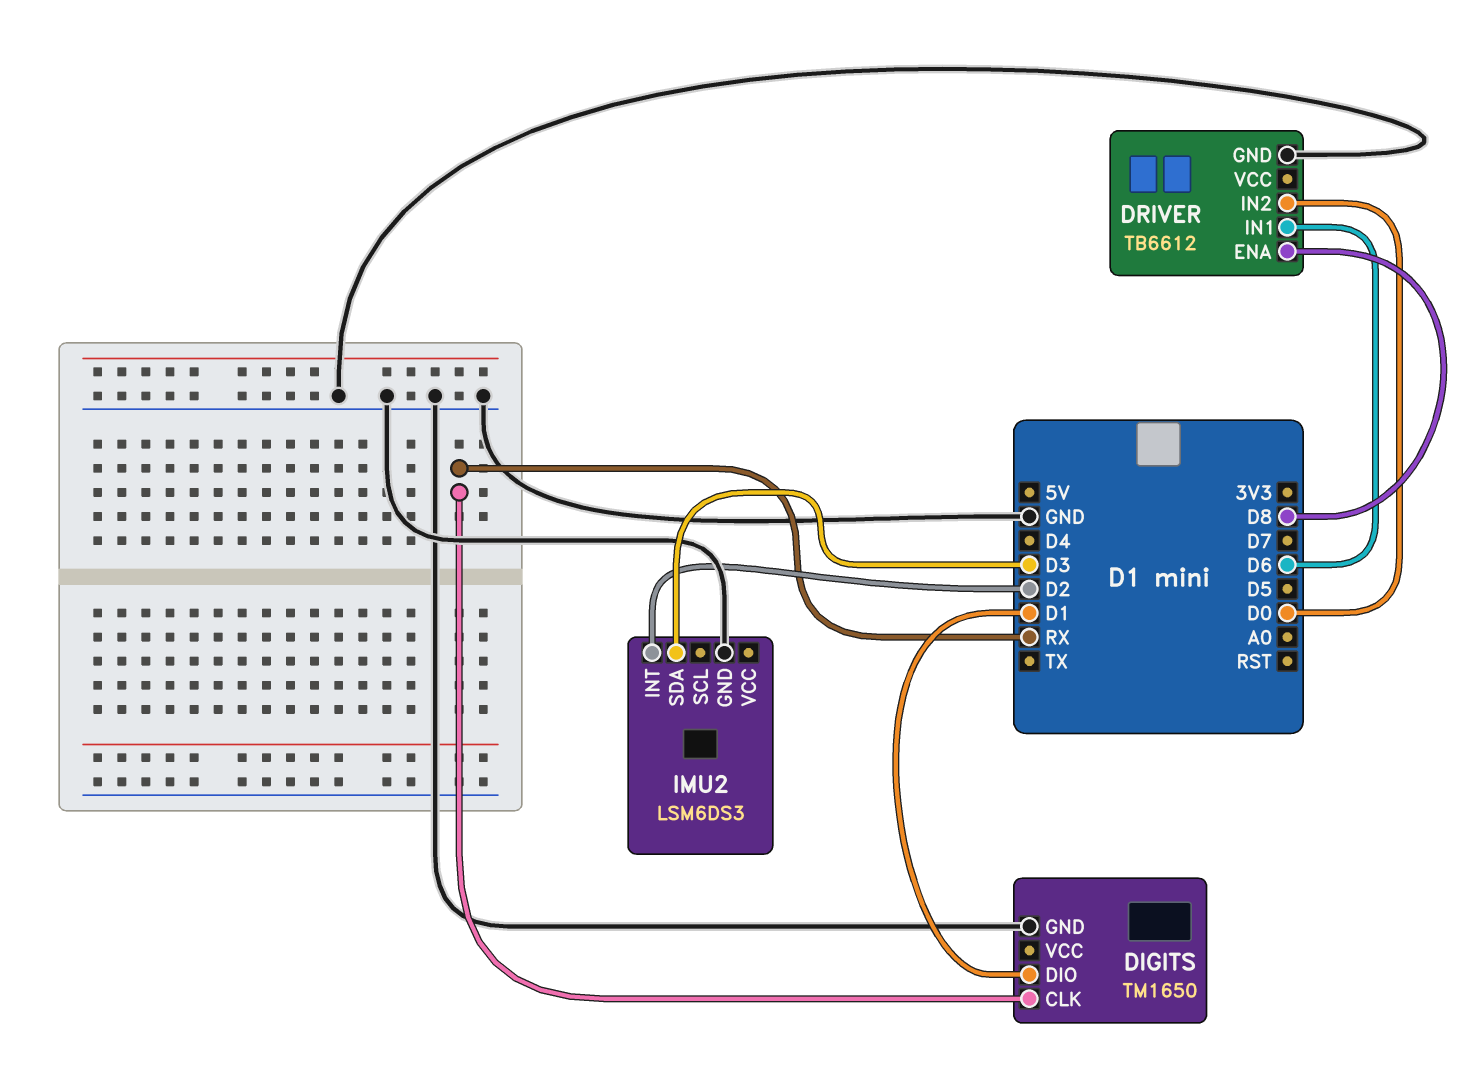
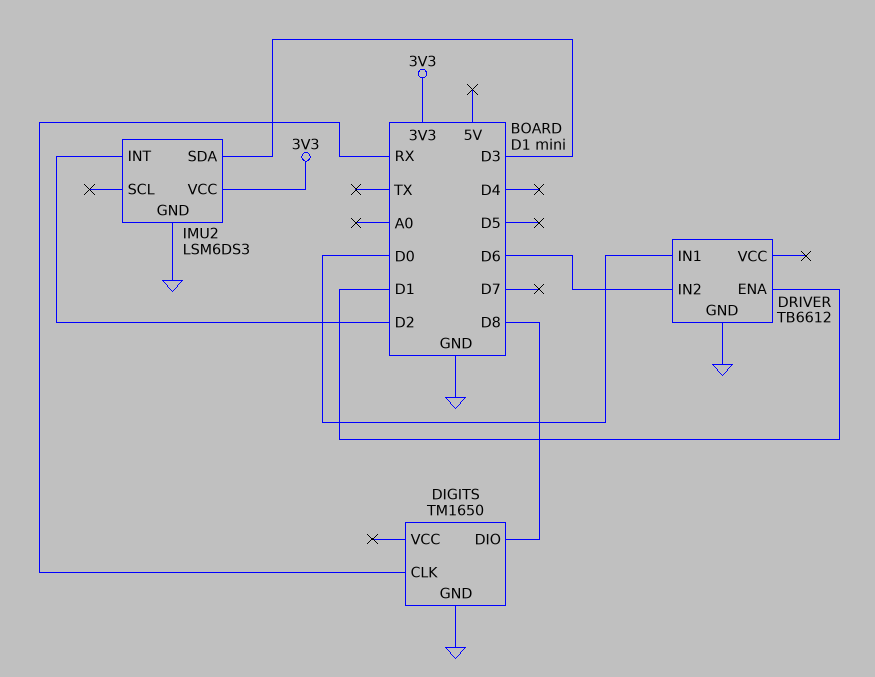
DIGITS pin DIO: D1 -> D8
DRIVER pin ENA: D8 -> D1
DRIVER pin IN1: D6 -> D0
DRIVER pin IN2: D0 -> D6
IMU2 pin VCC: none -> 3V3

